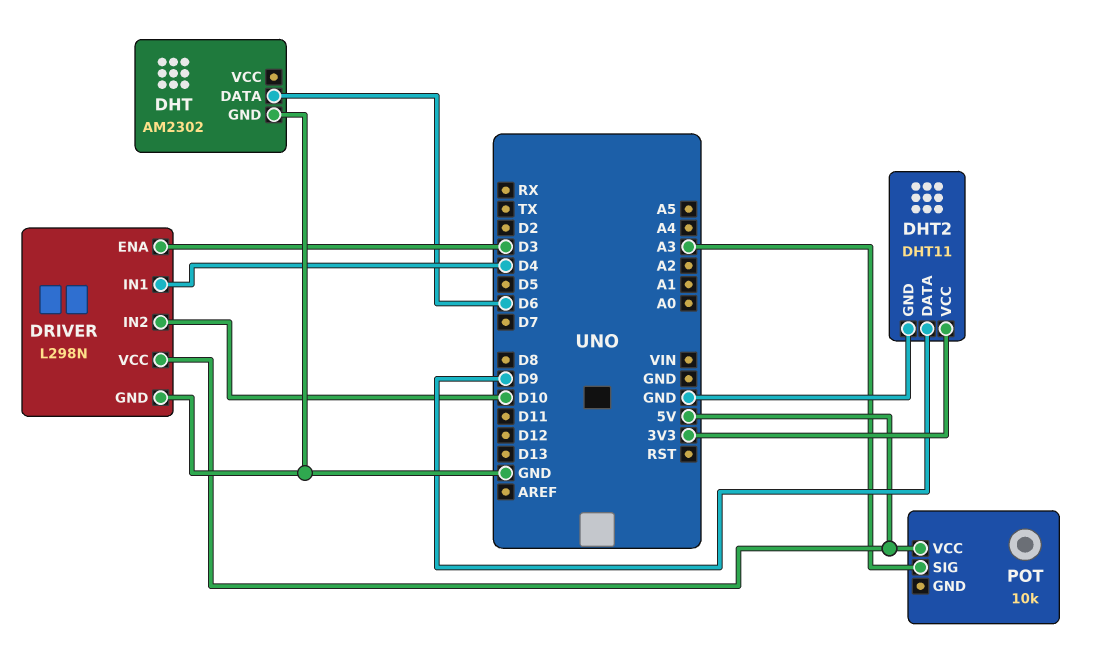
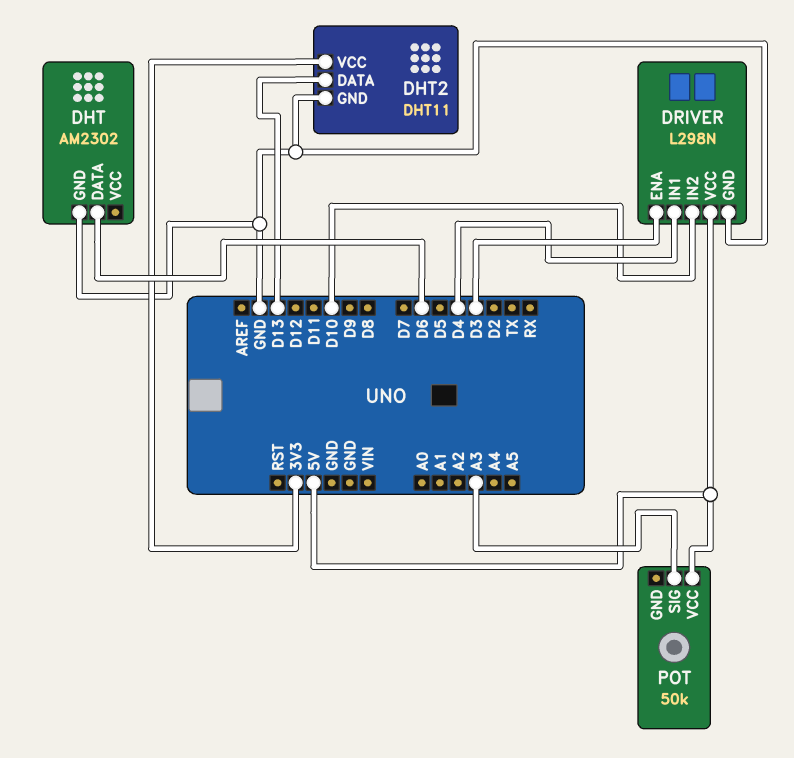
DHT2 pin DATA: D9 -> D13
POT: 10k -> 50k

